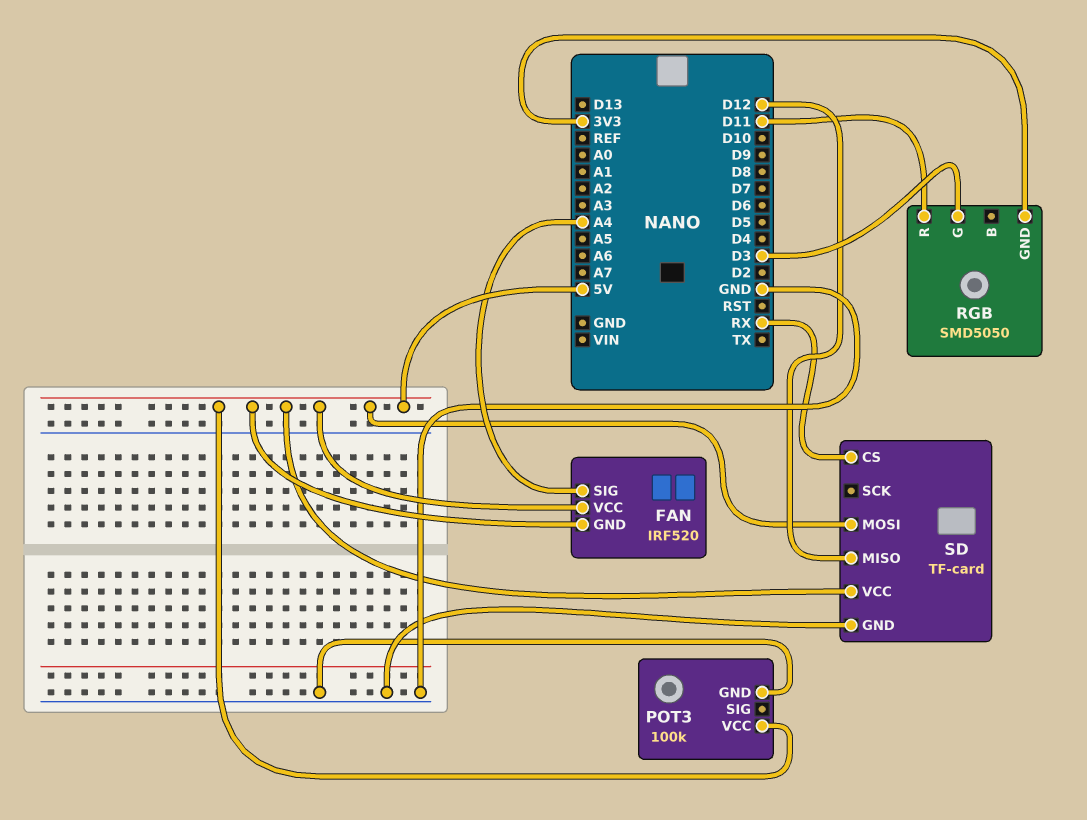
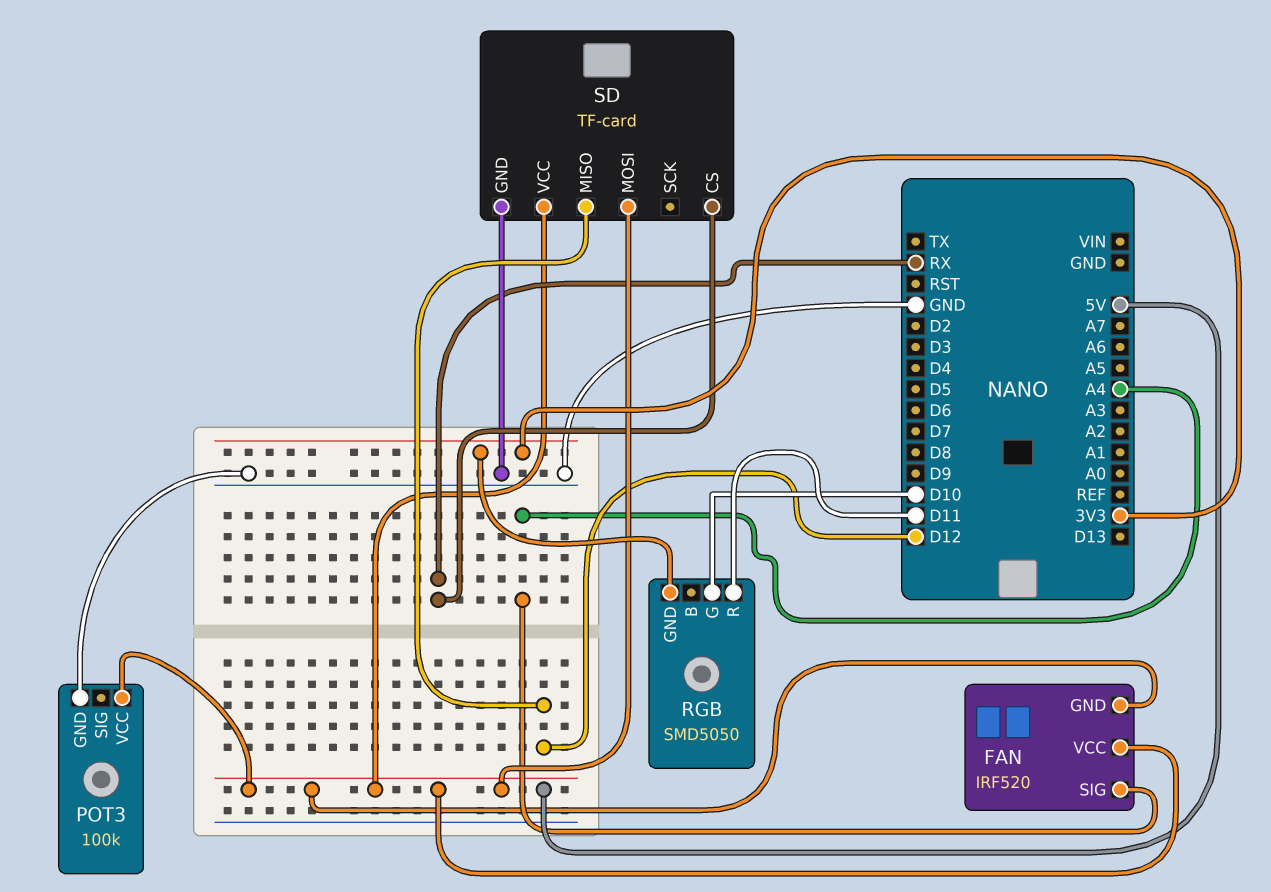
RGB pin G: D3 -> D10

